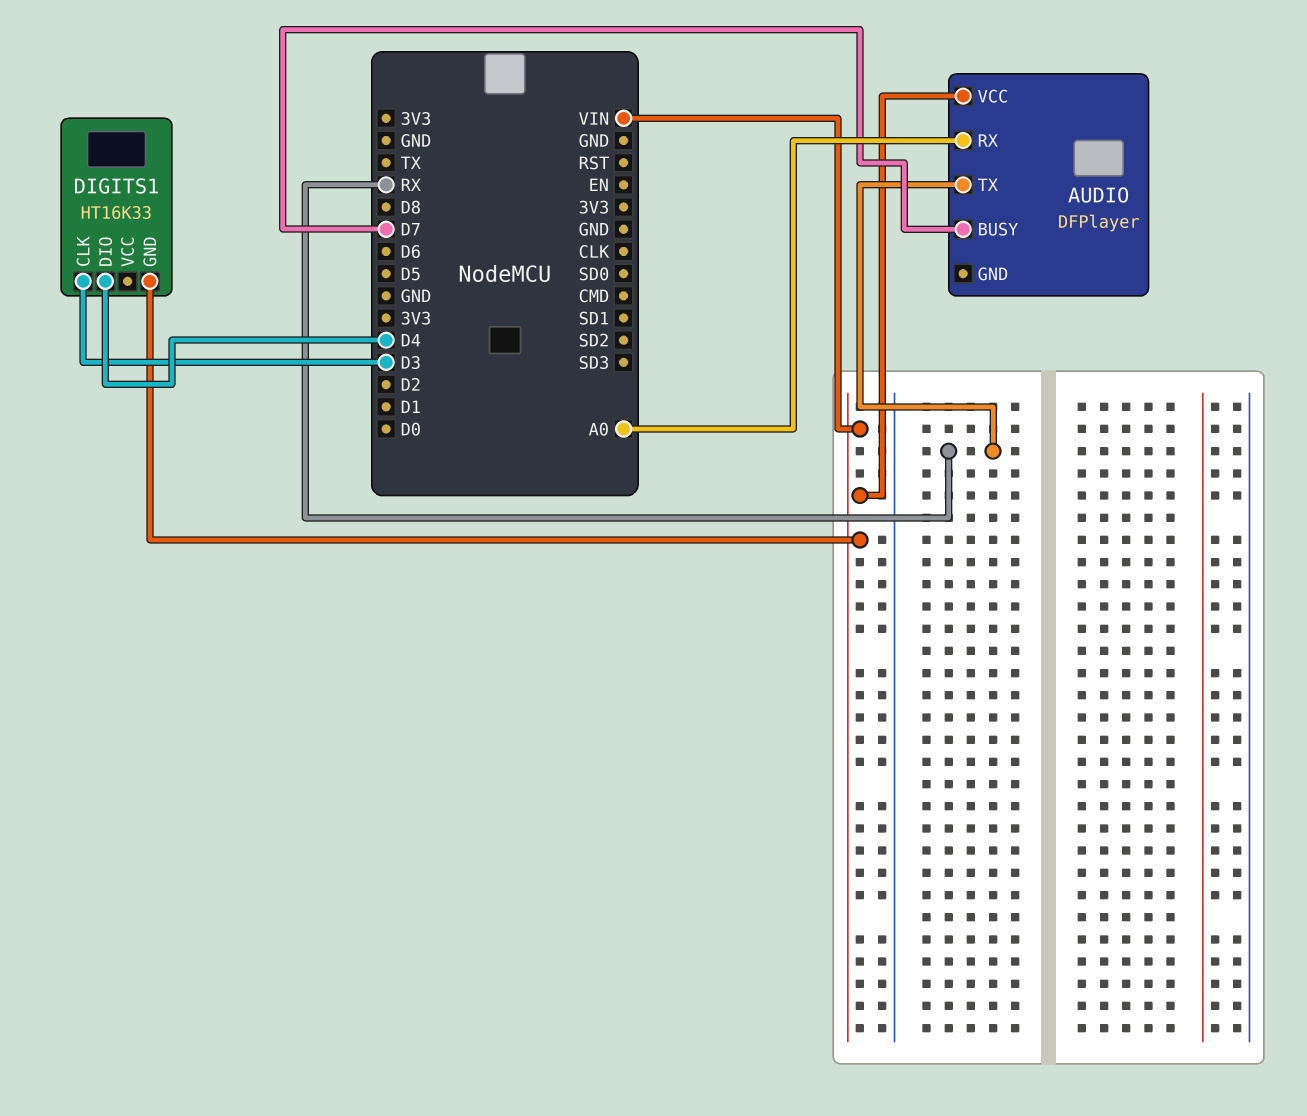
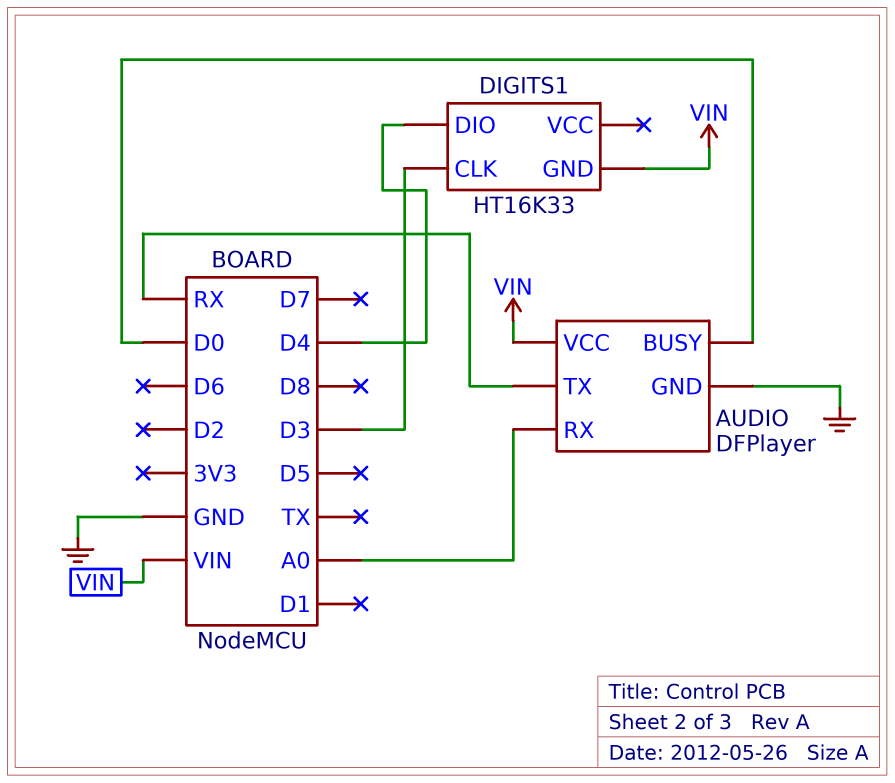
AUDIO pin BUSY: D7 -> D0
AUDIO pin GND: none -> GND

